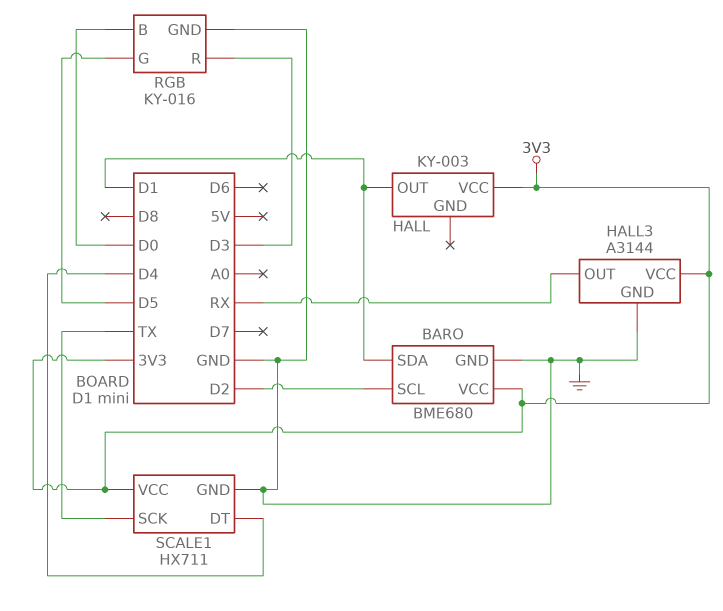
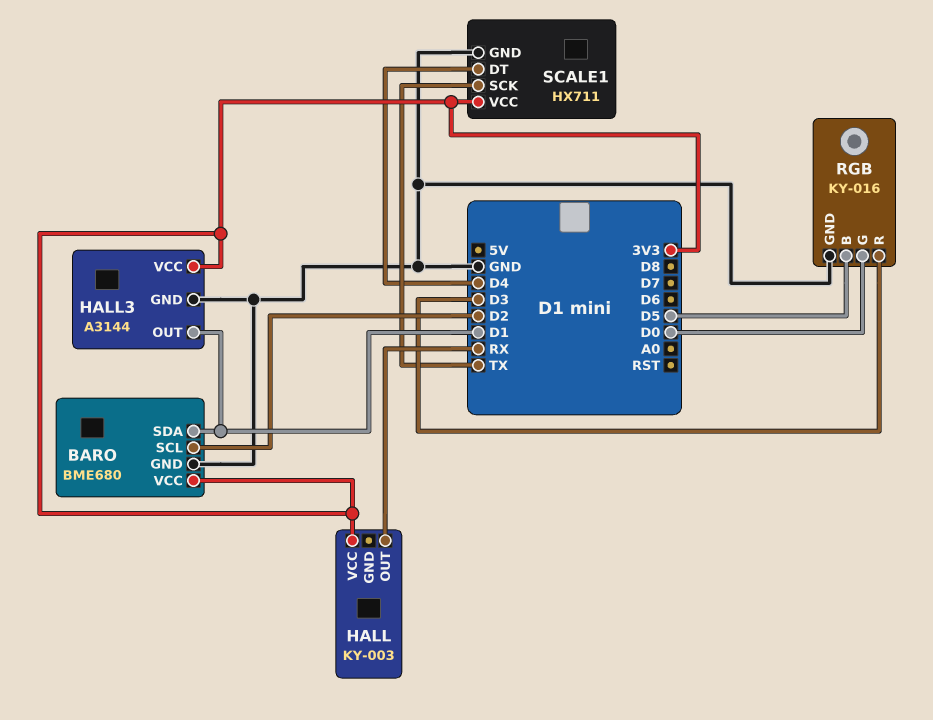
HALL pin OUT: D1 -> RX
HALL3 pin OUT: RX -> D1
RGB pin B: D0 -> D5
RGB pin G: D5 -> D0

